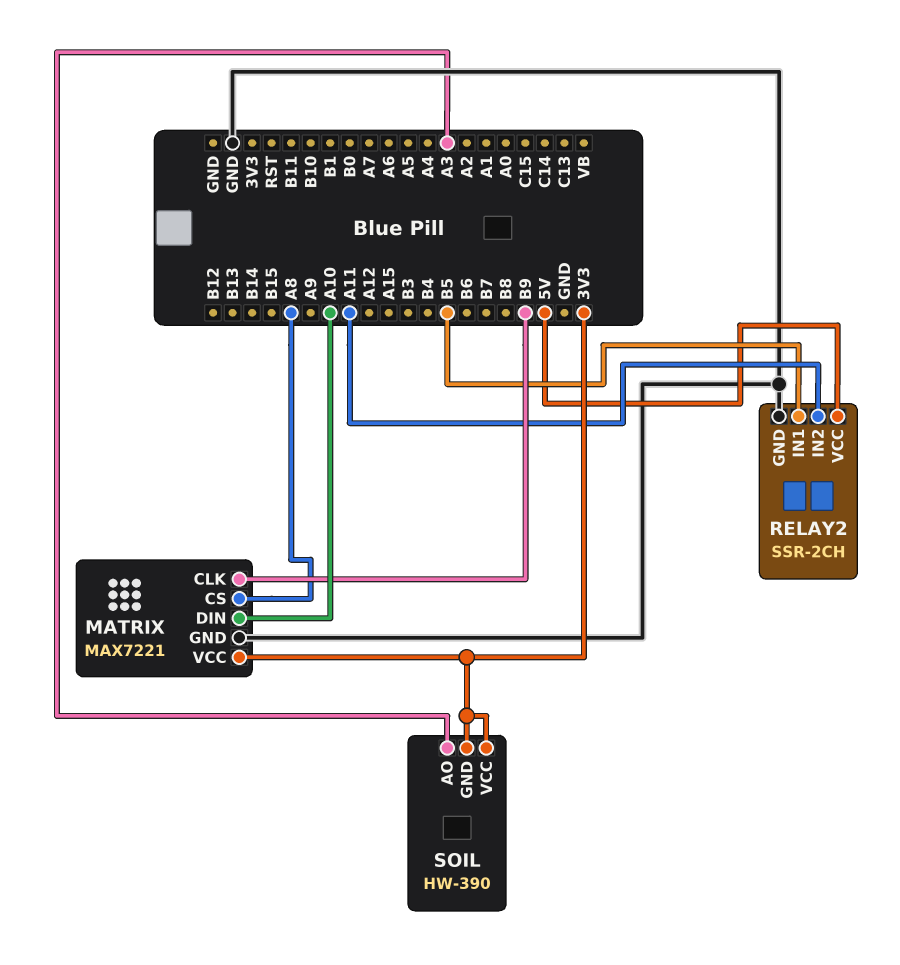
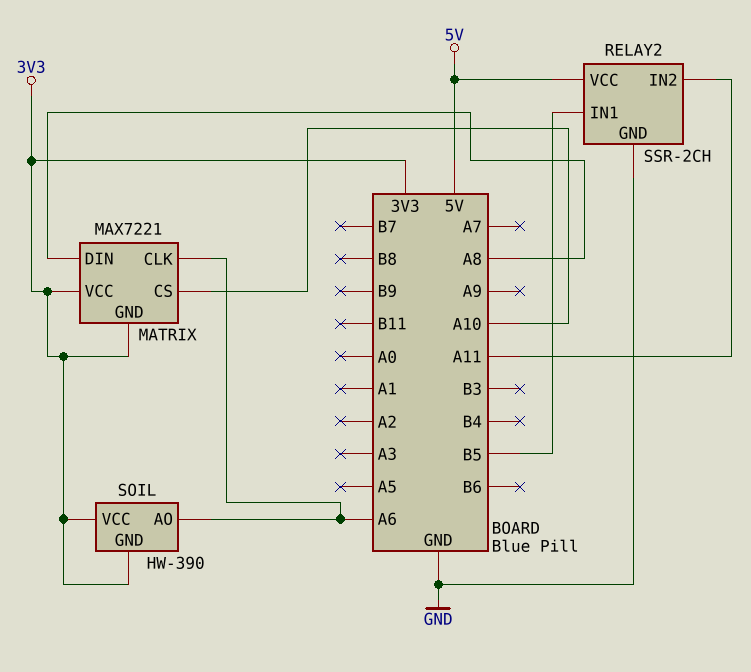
MATRIX pin CLK: B9 -> A6
MATRIX pin CS: A8 -> A10
MATRIX pin DIN: A10 -> A8
MATRIX pin GND: GND -> 3V3
SOIL pin AO: A3 -> A6

